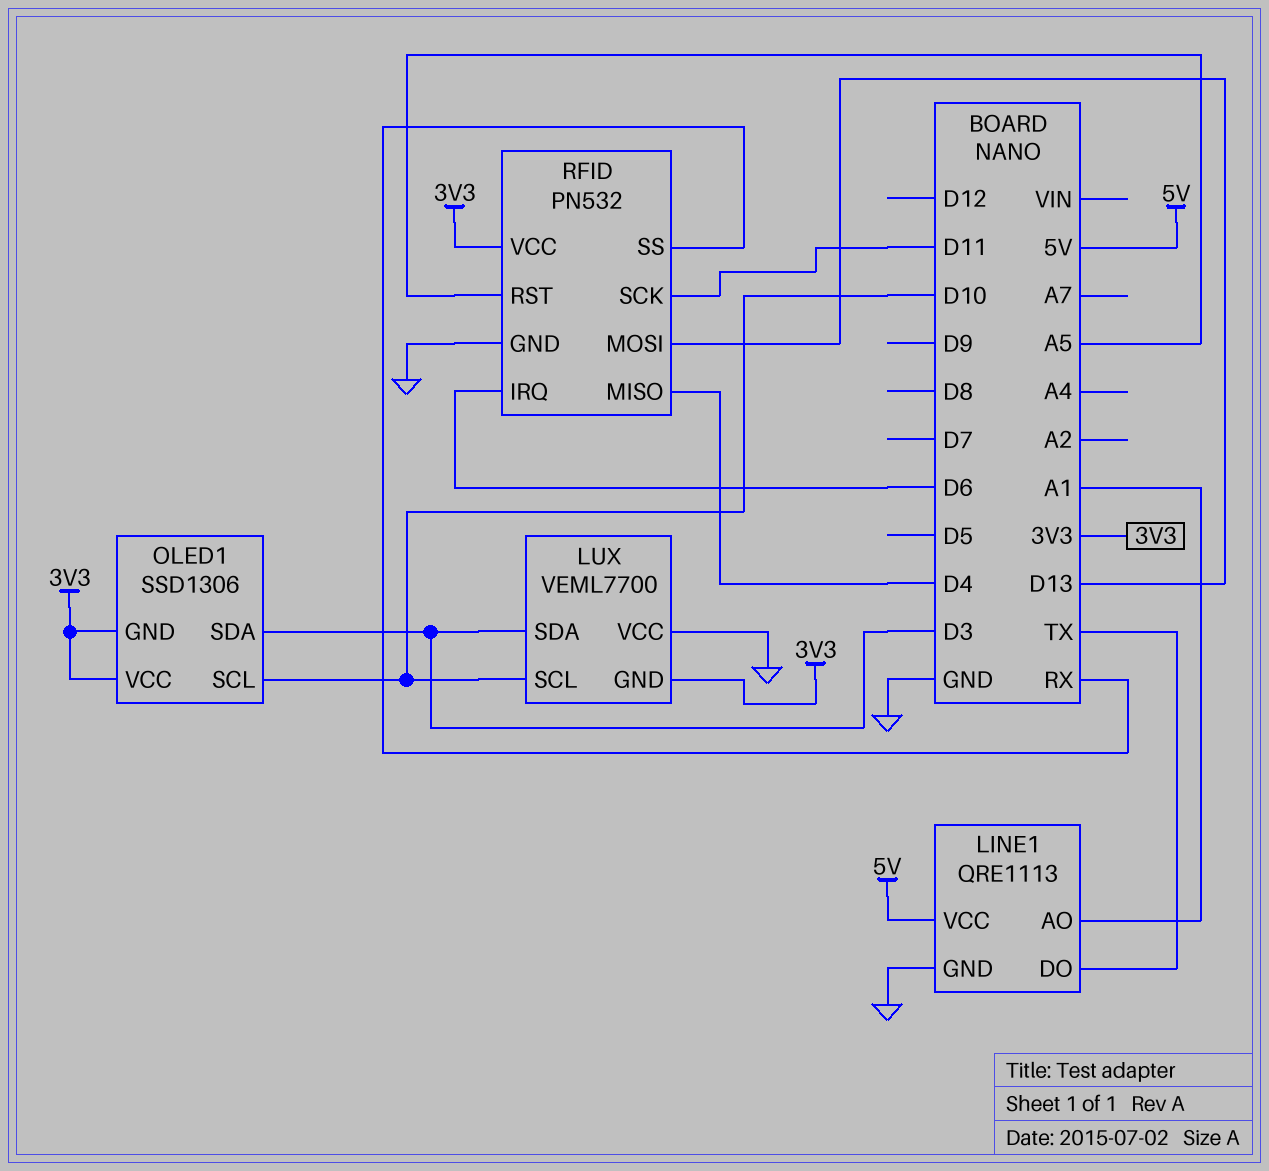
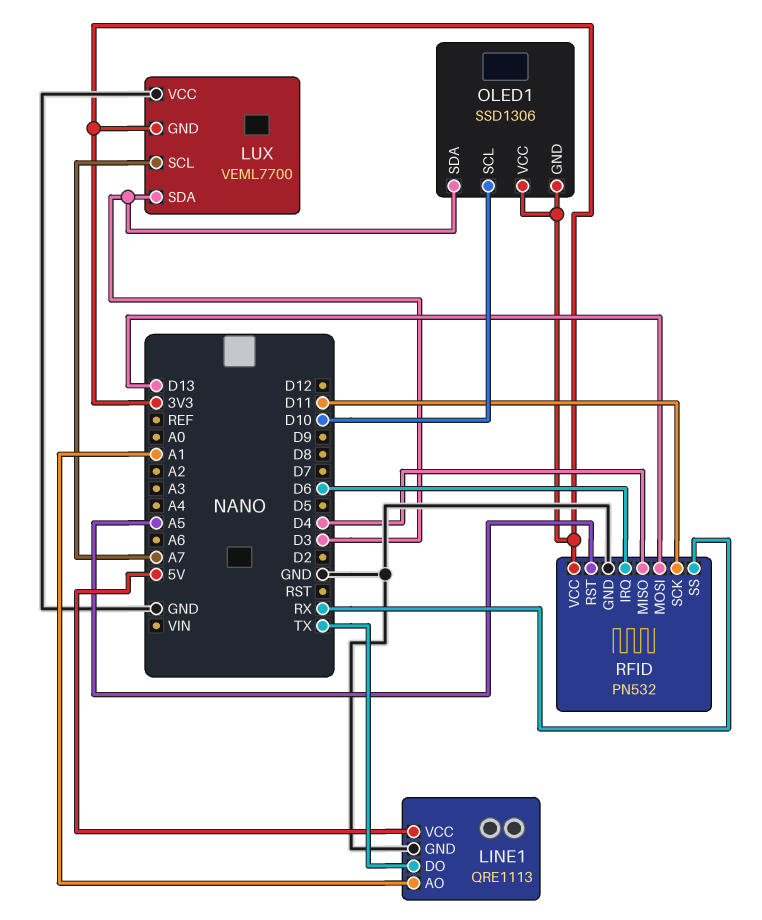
LUX pin SCL: D10 -> A7

